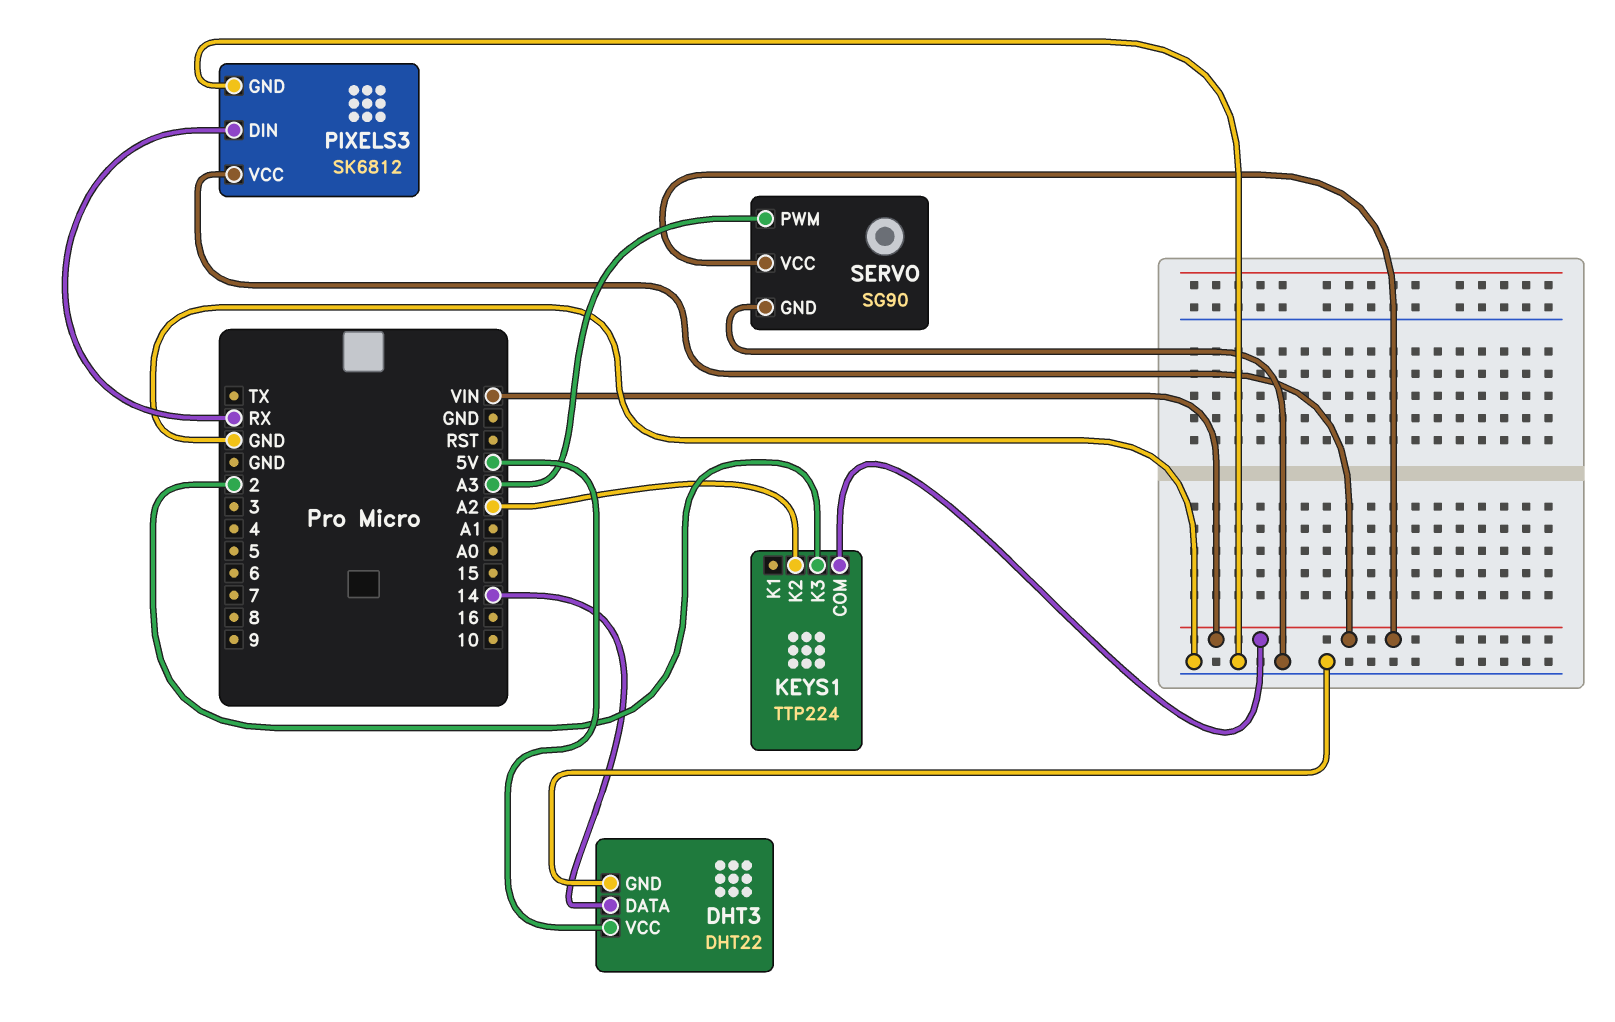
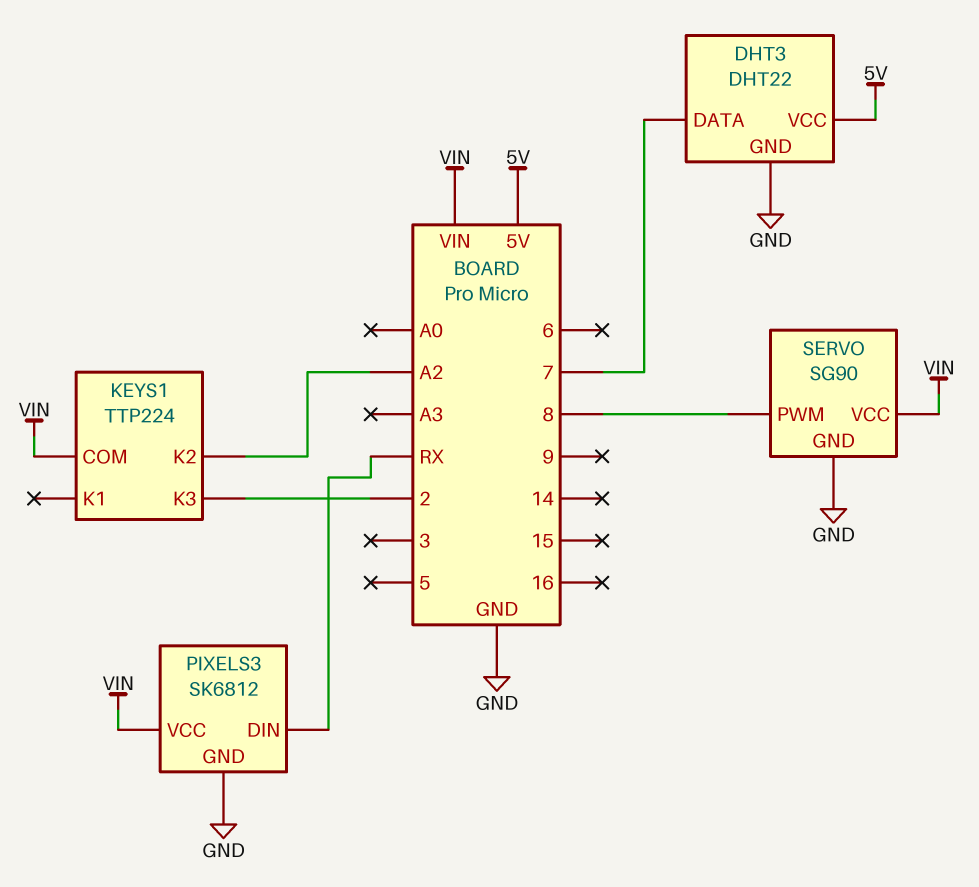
DHT3 pin DATA: 14 -> 7
SERVO pin PWM: A3 -> 8

